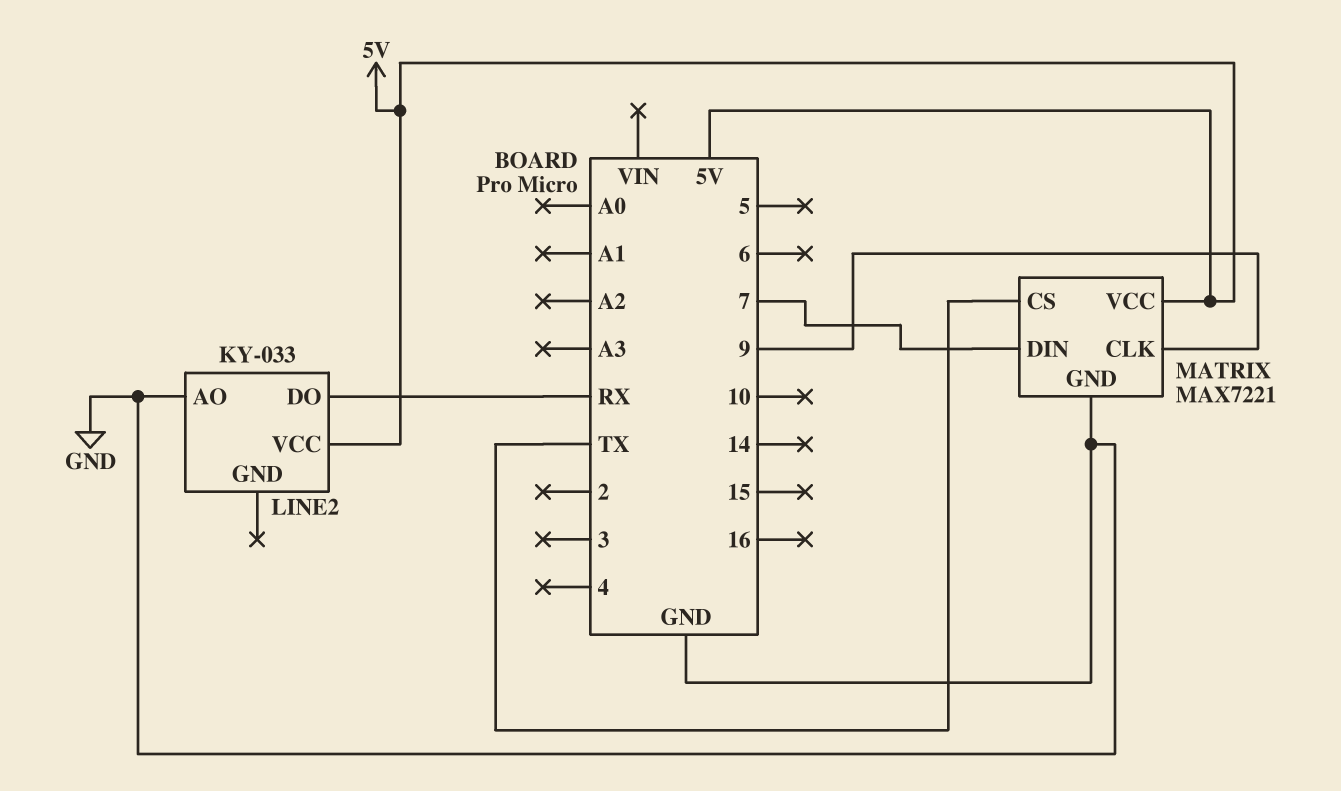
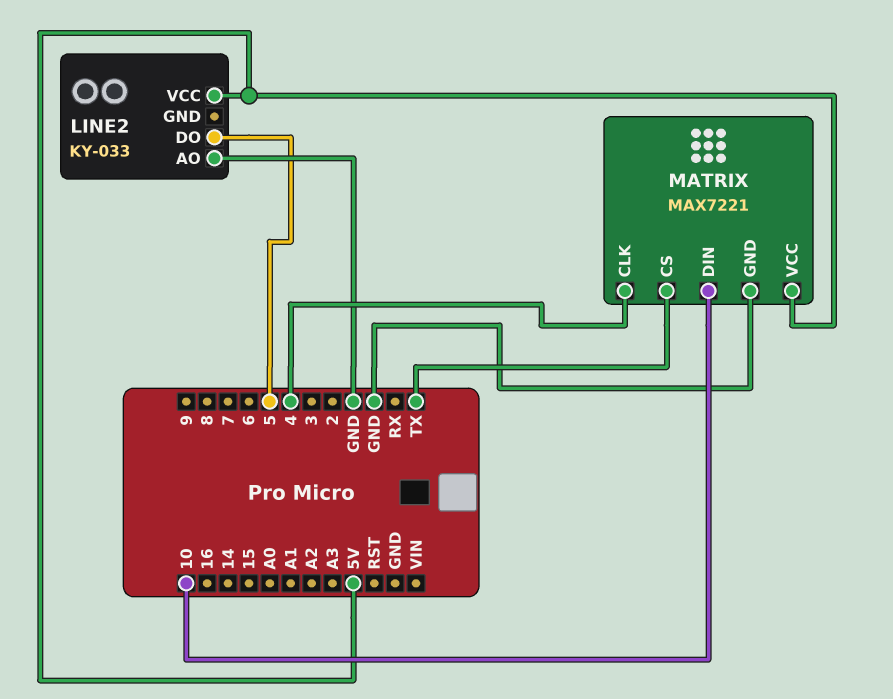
LINE2 pin DO: RX -> 5
MATRIX pin CLK: 9 -> 4
MATRIX pin DIN: 7 -> 10

